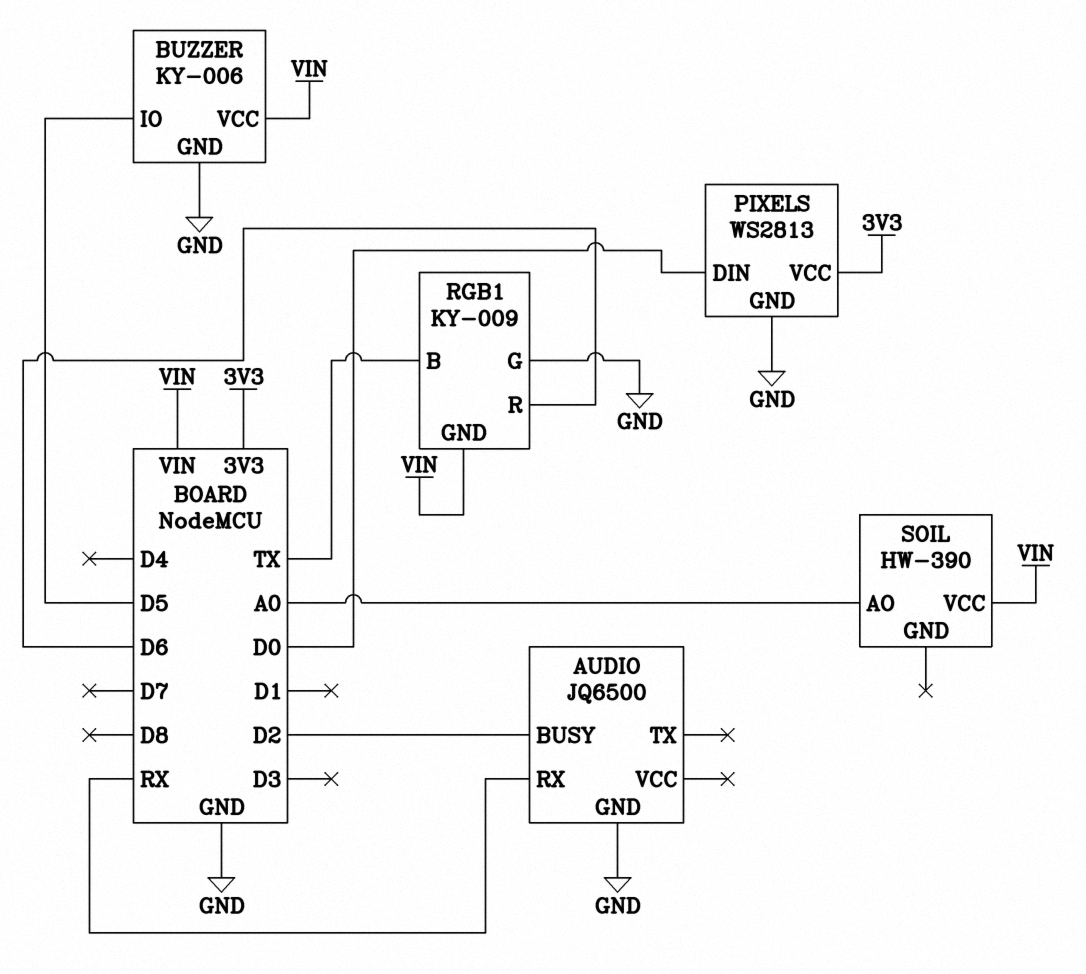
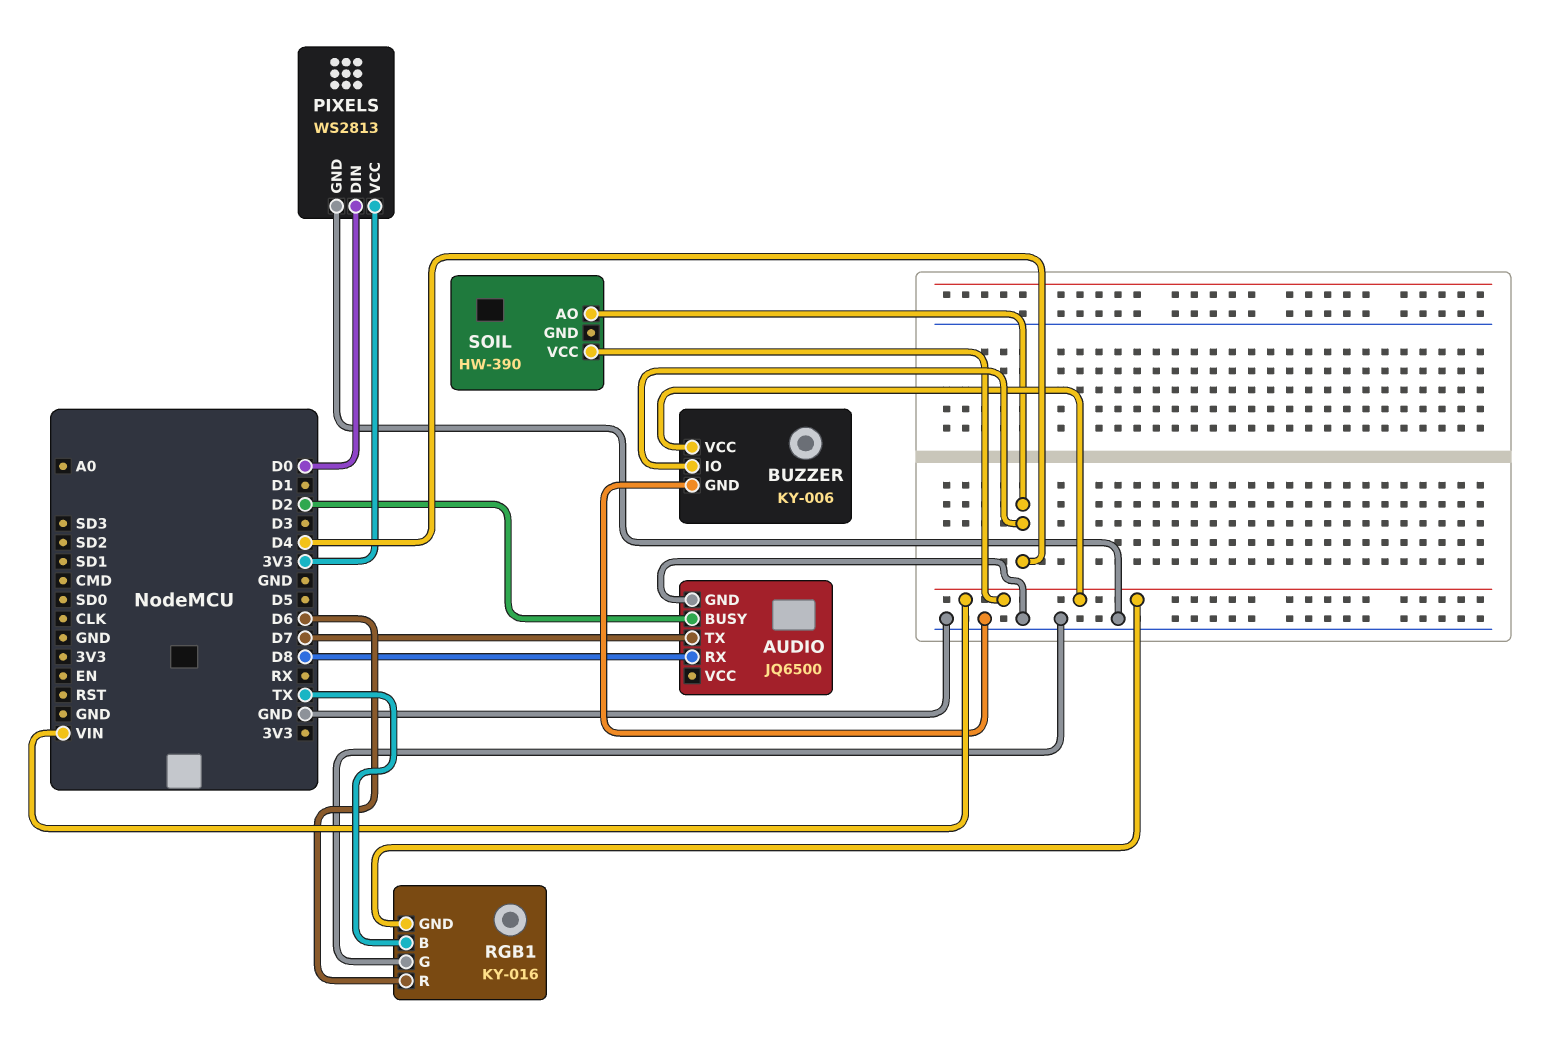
AUDIO pin RX: RX -> D8
AUDIO pin TX: none -> D7
BUZZER pin IO: D5 -> D4
RGB1: KY-009 -> KY-016
SOIL pin AO: A0 -> D4

